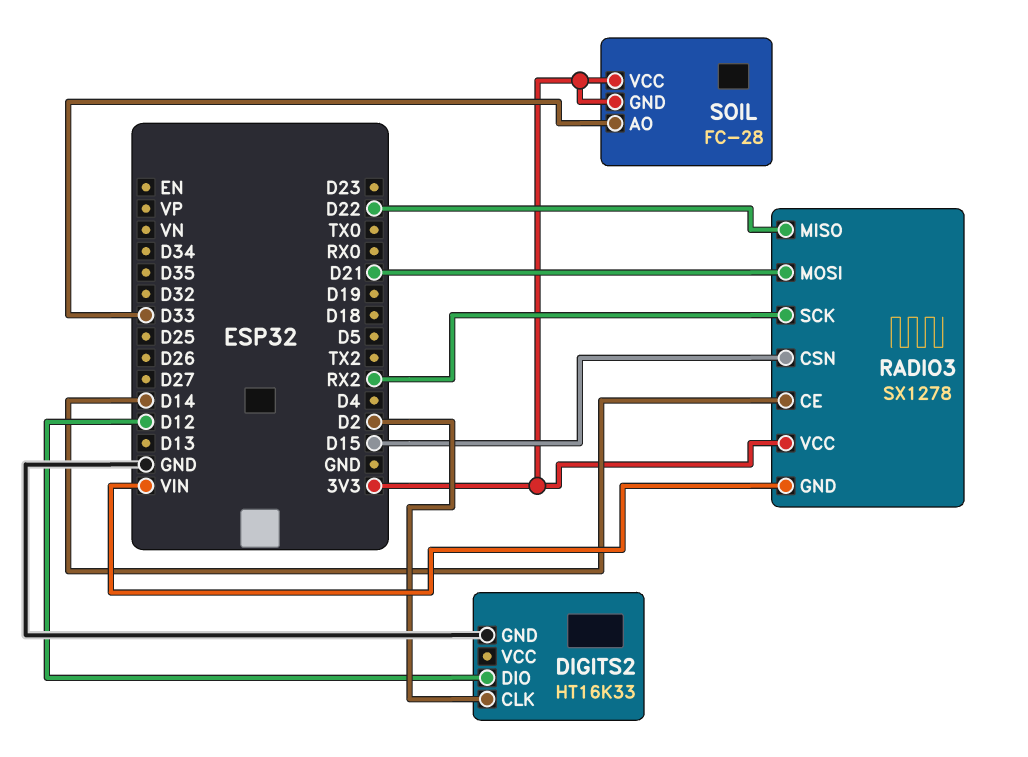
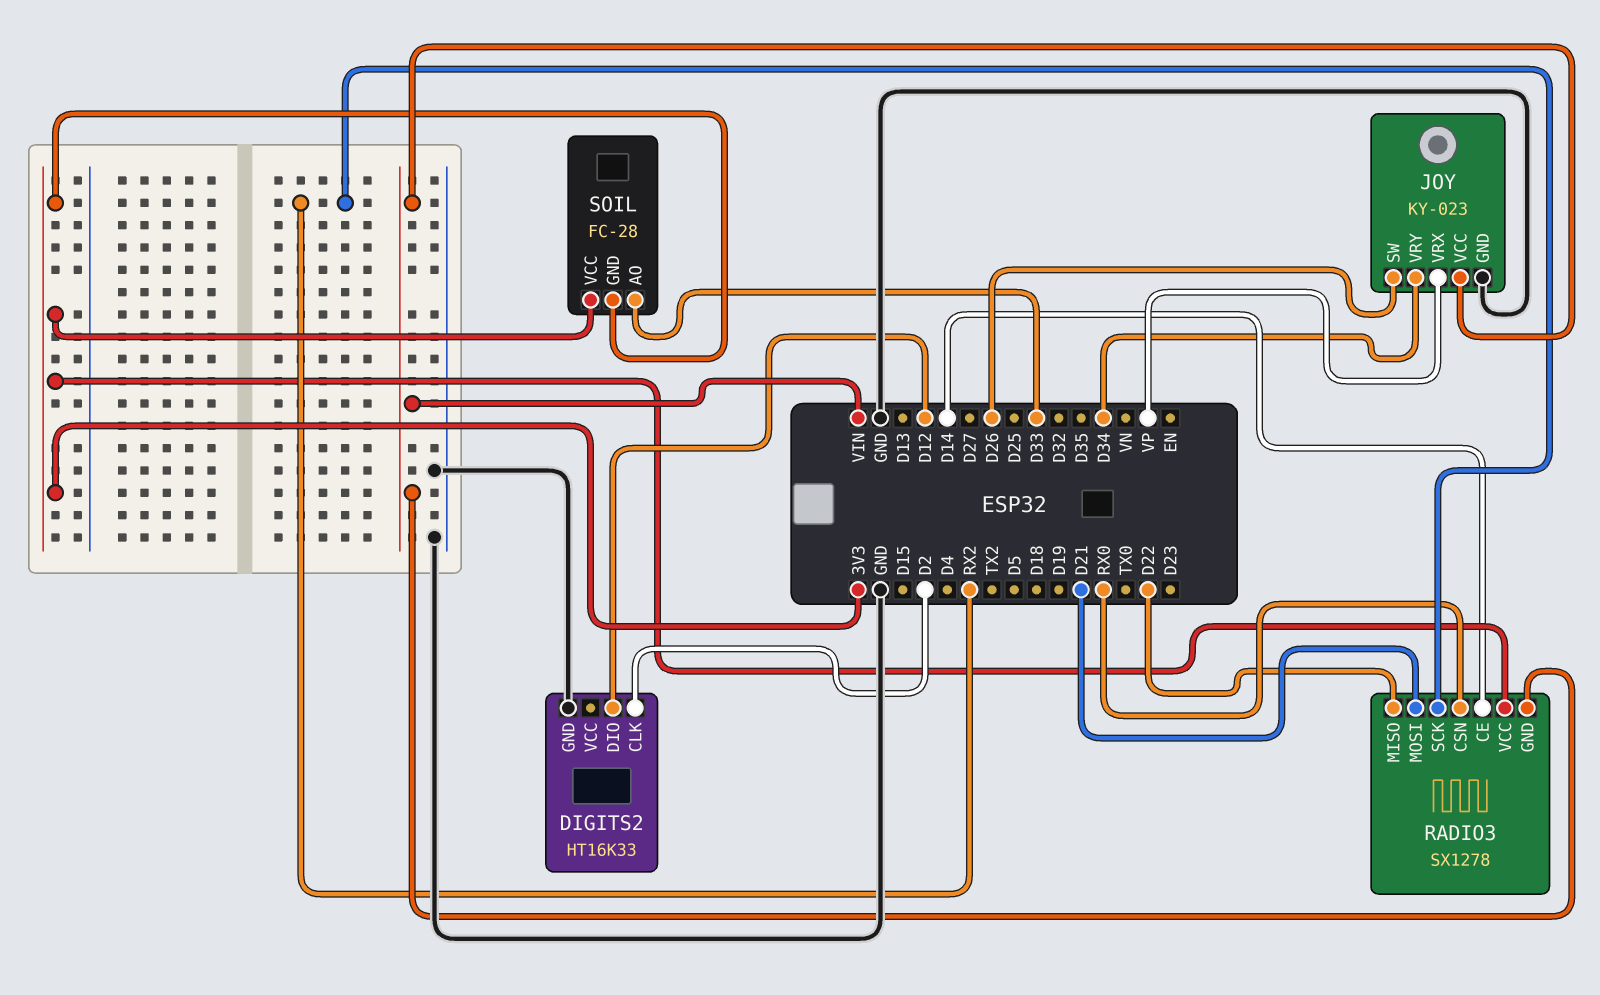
JOY: none -> KY-023
JOY pin GND: none -> GND
JOY pin SW: none -> D26
JOY pin VCC: none -> VIN
JOY pin VRX: none -> VP
JOY pin VRY: none -> D34
RADIO3 pin CSN: D15 -> RX0

